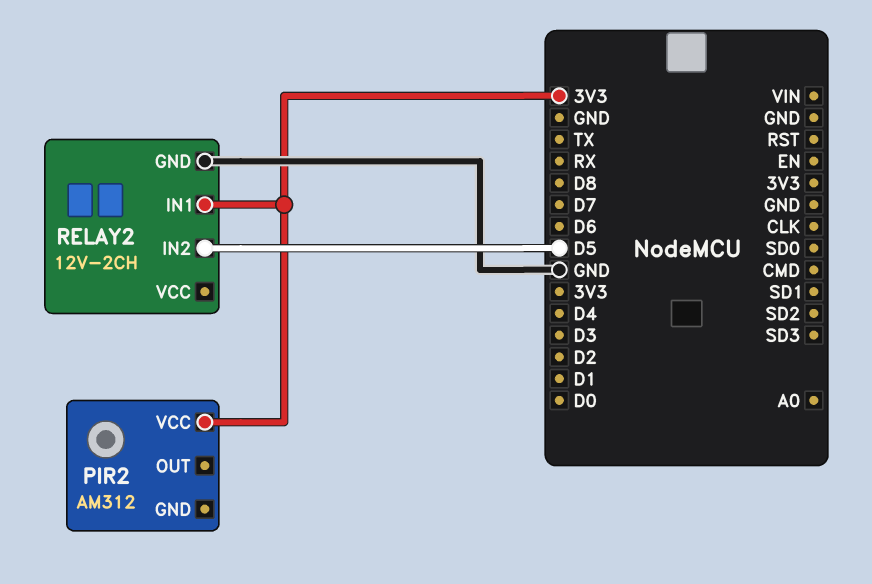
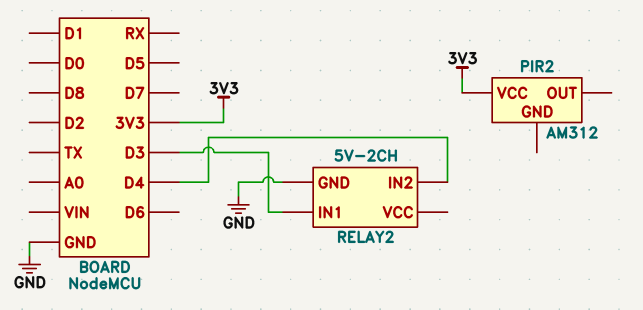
RELAY2: 12V-2CH -> 5V-2CH
RELAY2 pin IN1: 3V3 -> D3
RELAY2 pin IN2: D5 -> D4

